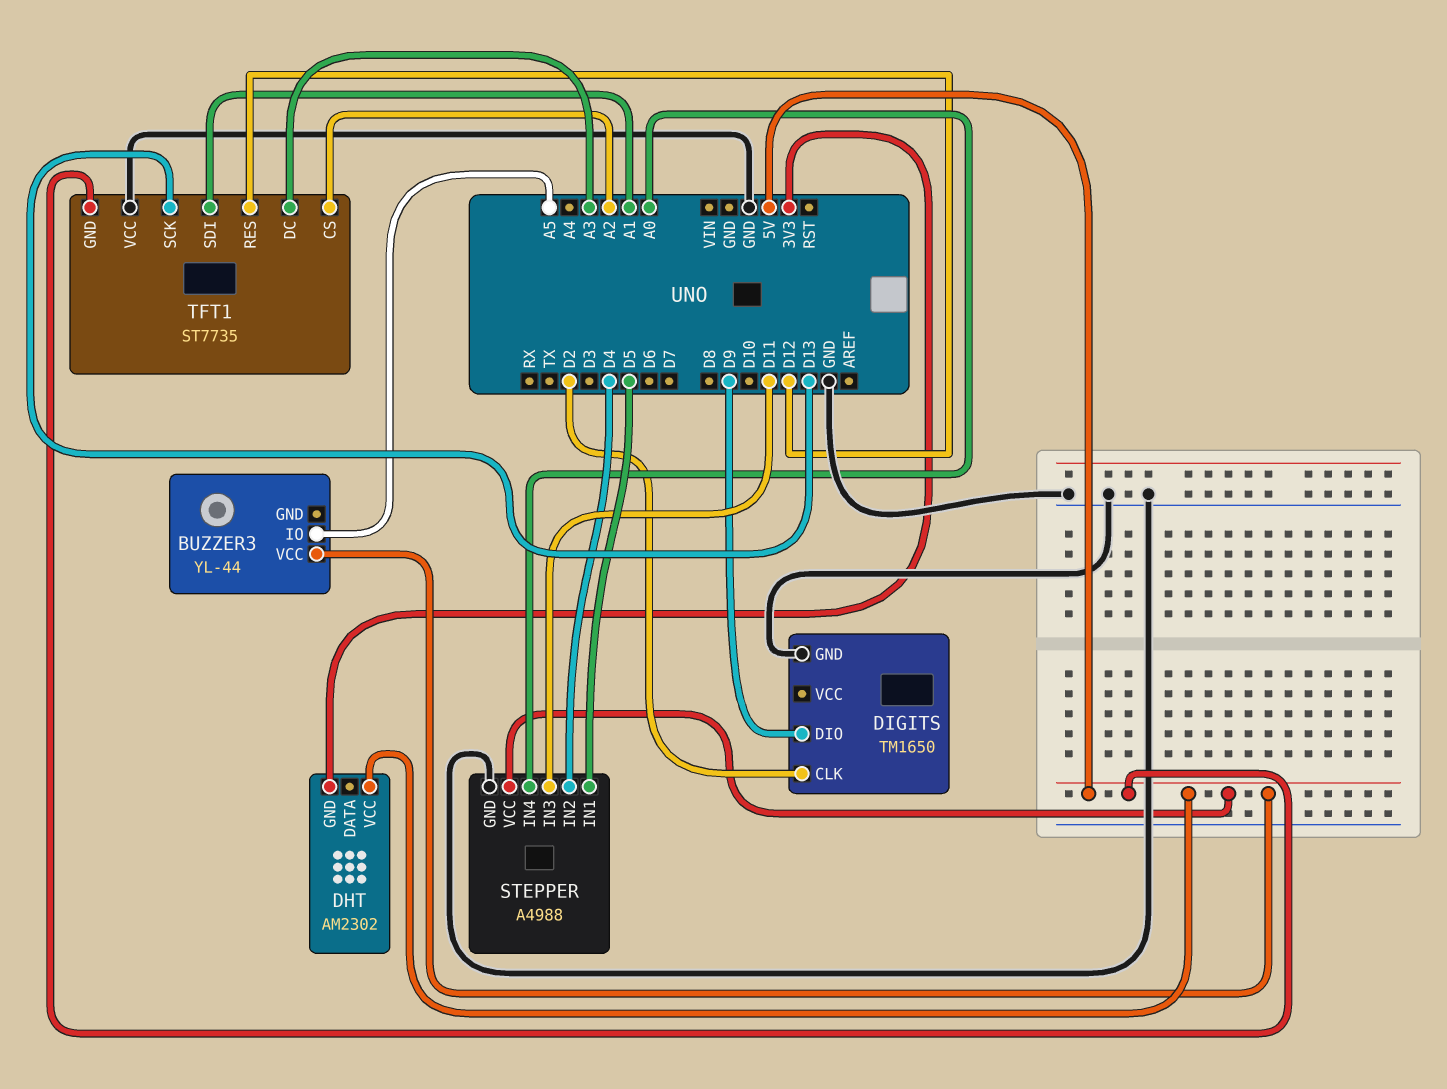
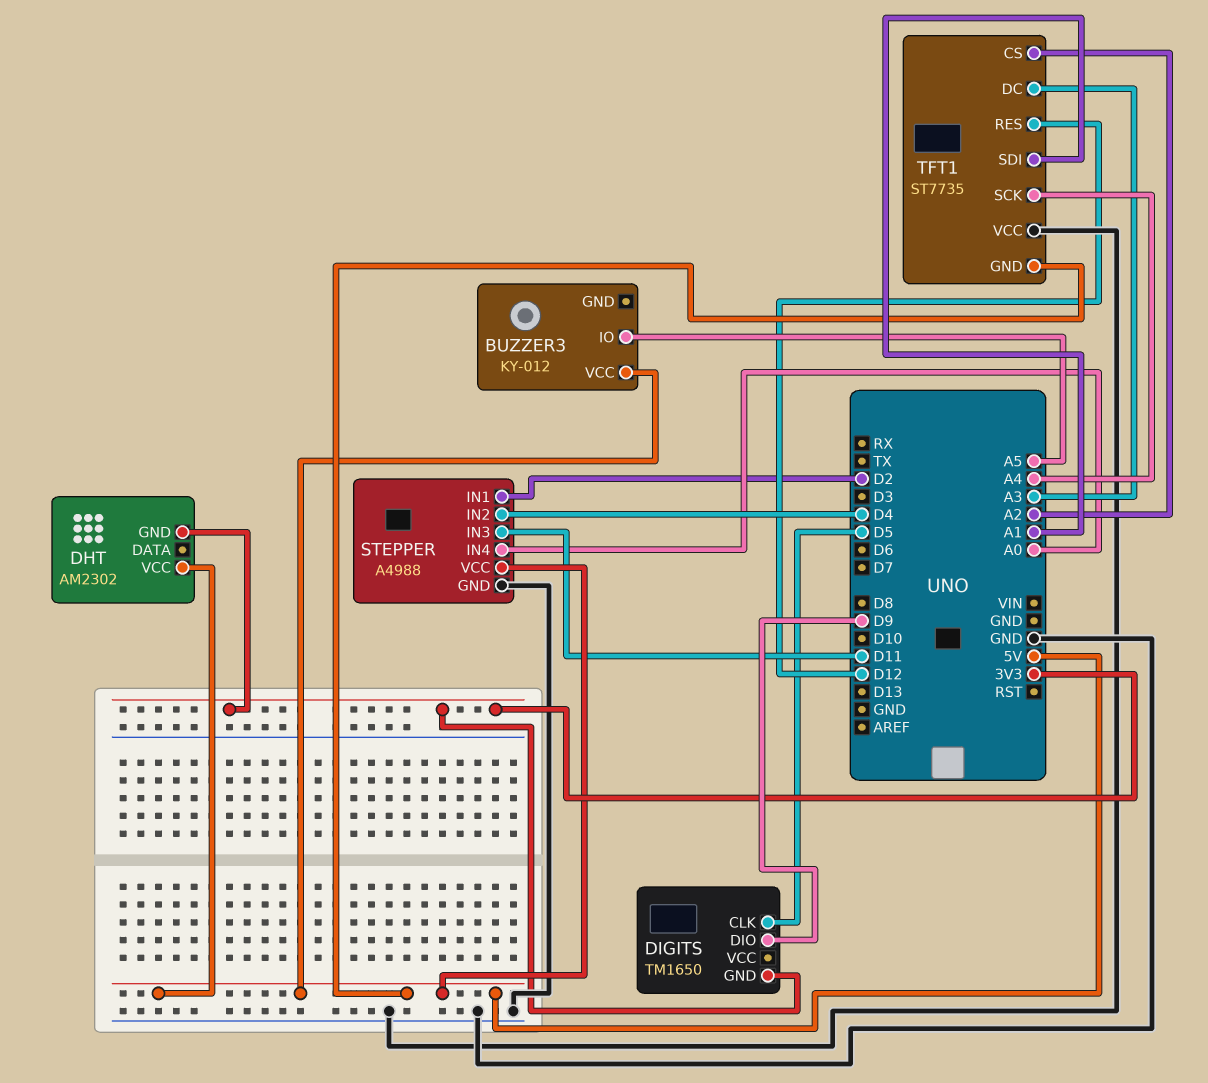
BUZZER3: YL-44 -> KY-012
DIGITS pin CLK: D2 -> D5
DIGITS pin GND: GND -> 3V3
STEPPER pin IN1: D5 -> D2
TFT1 pin SCK: D13 -> A4

